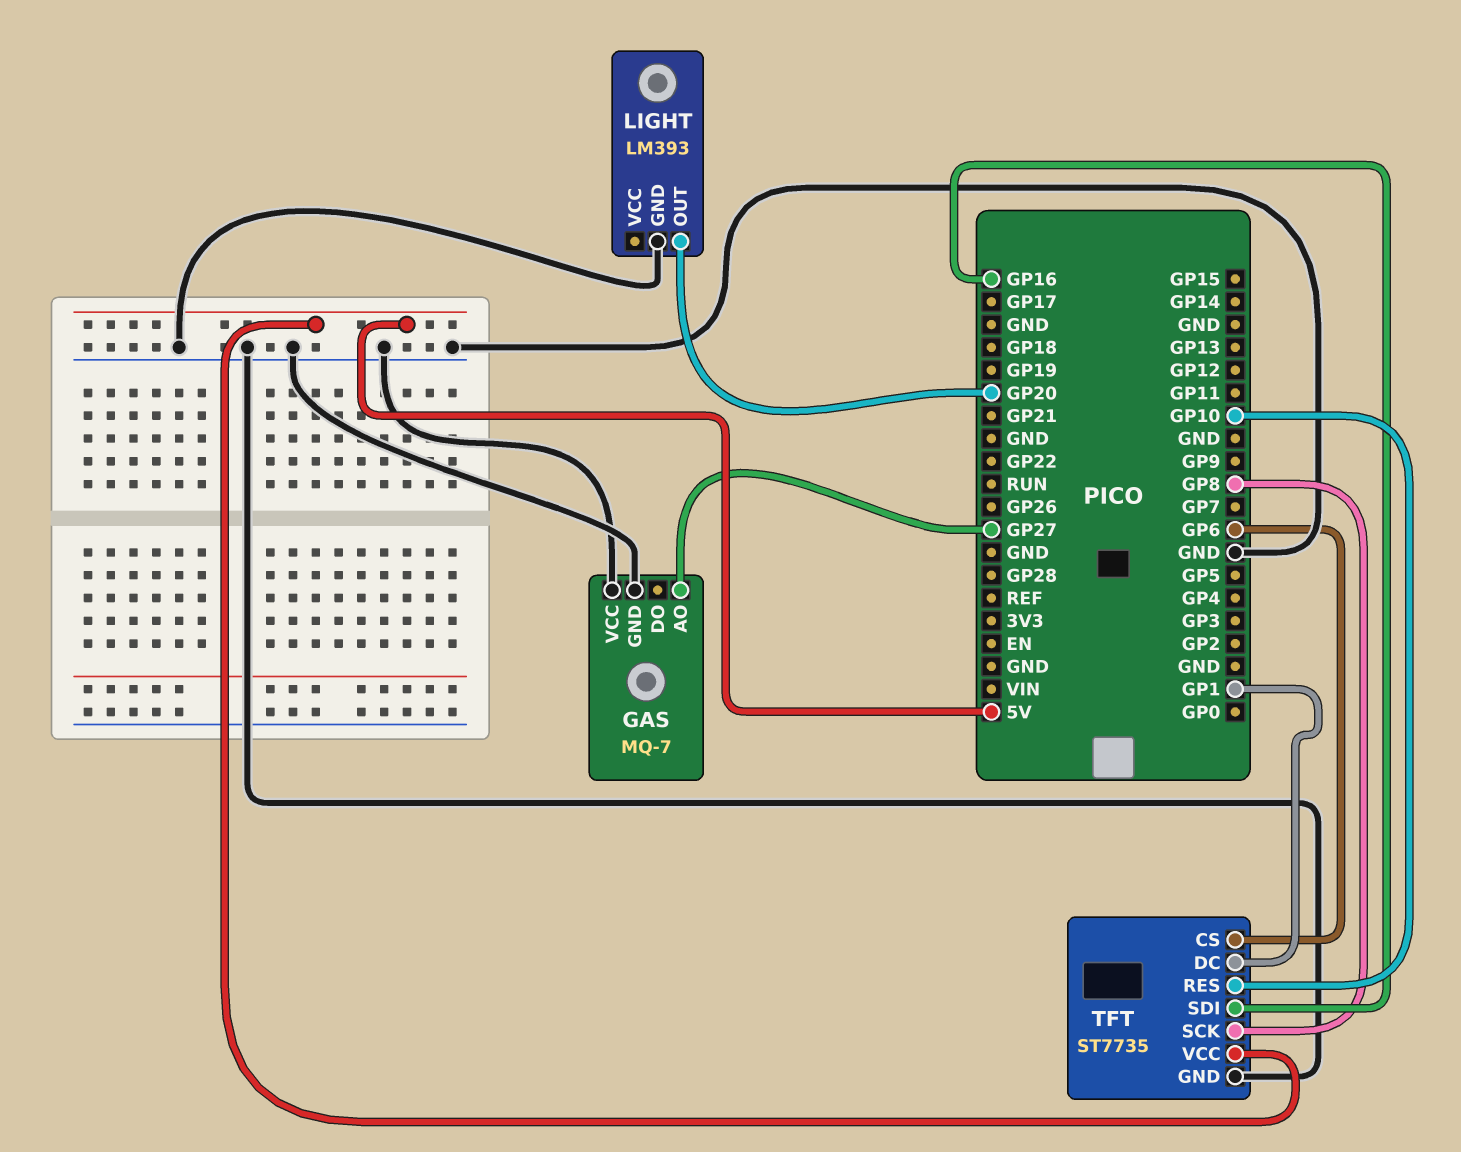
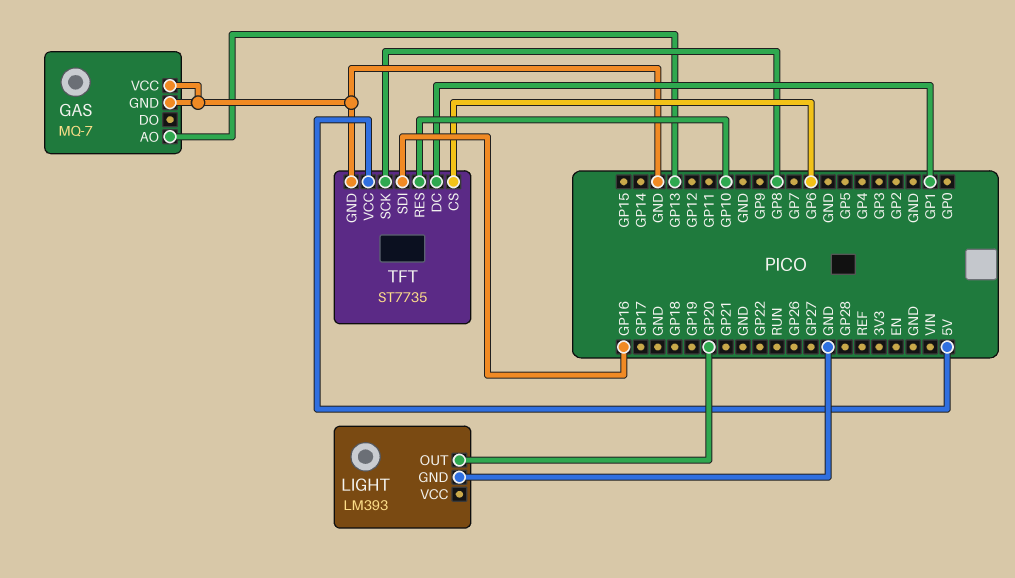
GAS pin AO: GP27 -> GP13

